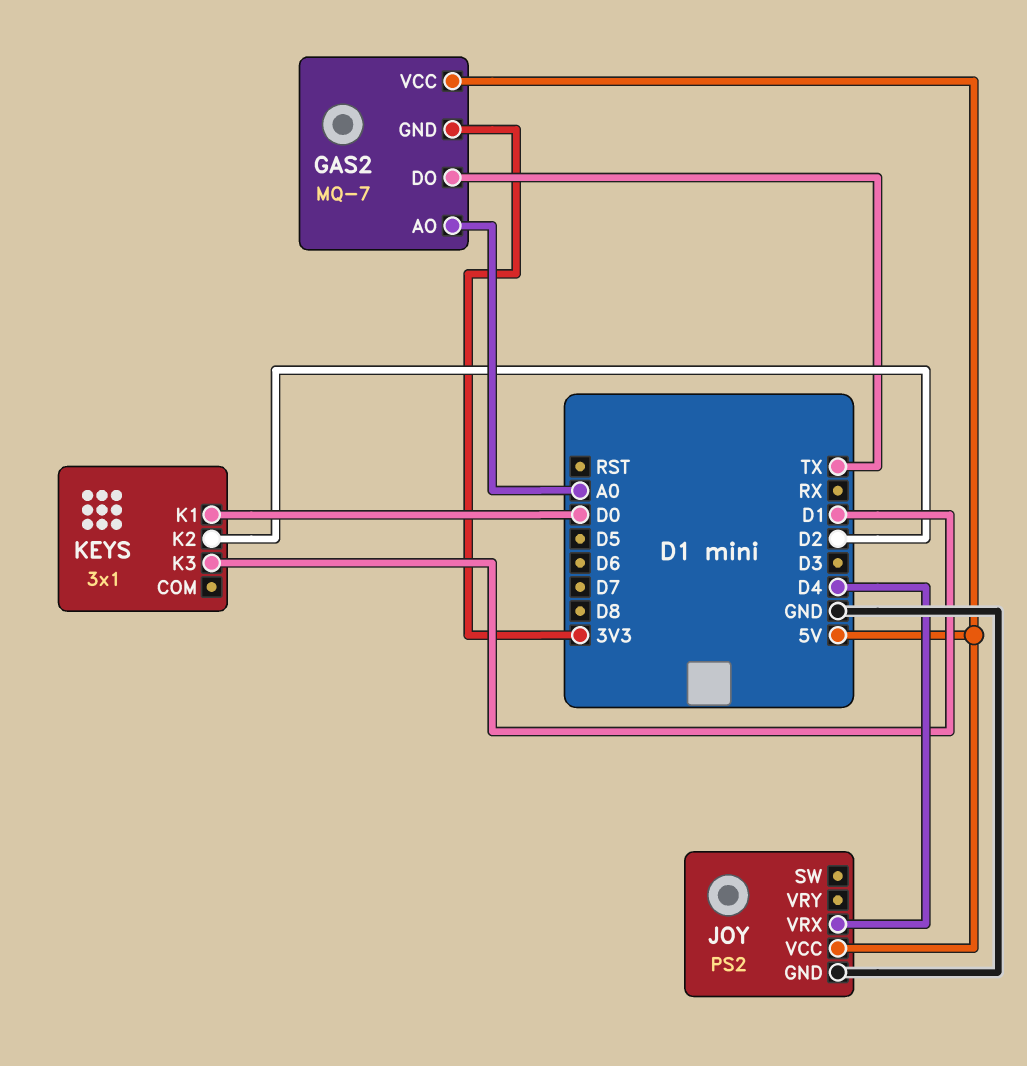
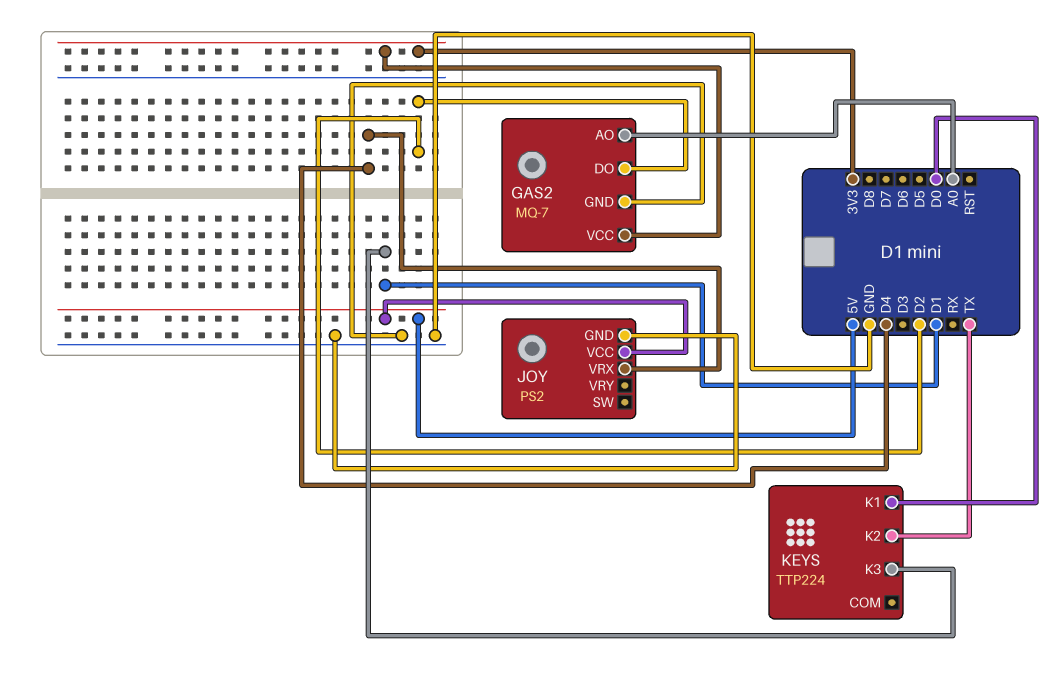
GAS2 pin DO: TX -> D2
GAS2 pin GND: 3V3 -> GND
GAS2 pin VCC: 5V -> 3V3
KEYS: 3x1 -> TTP224
KEYS pin K2: D2 -> TX

